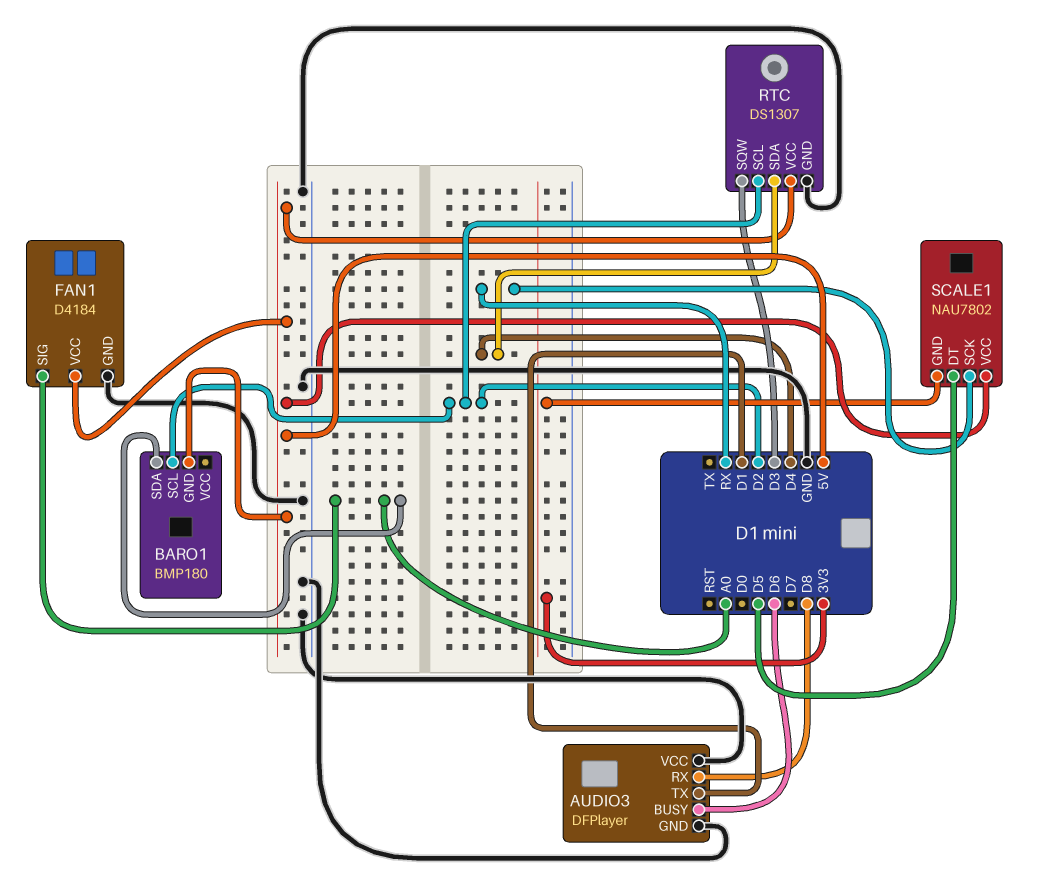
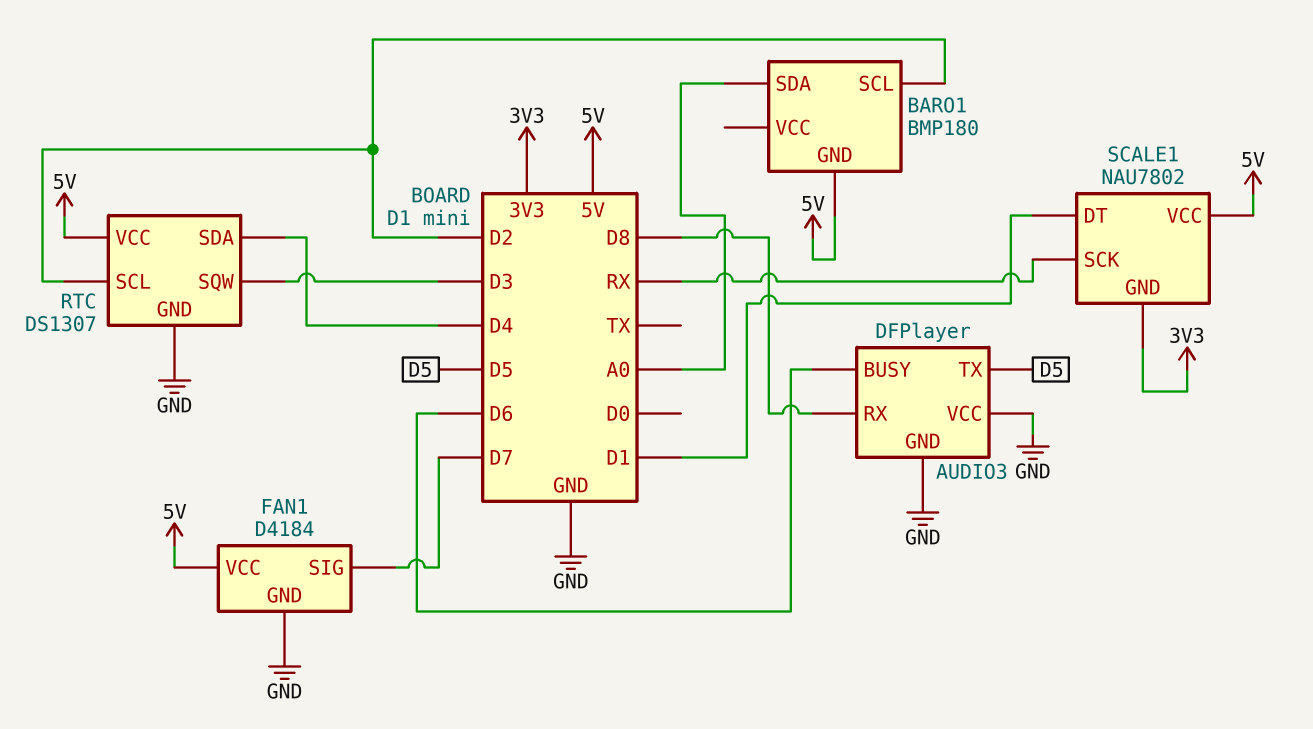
AUDIO3 pin TX: D1 -> D5
FAN1 pin SIG: A0 -> D7
SCALE1 pin DT: D5 -> D1

